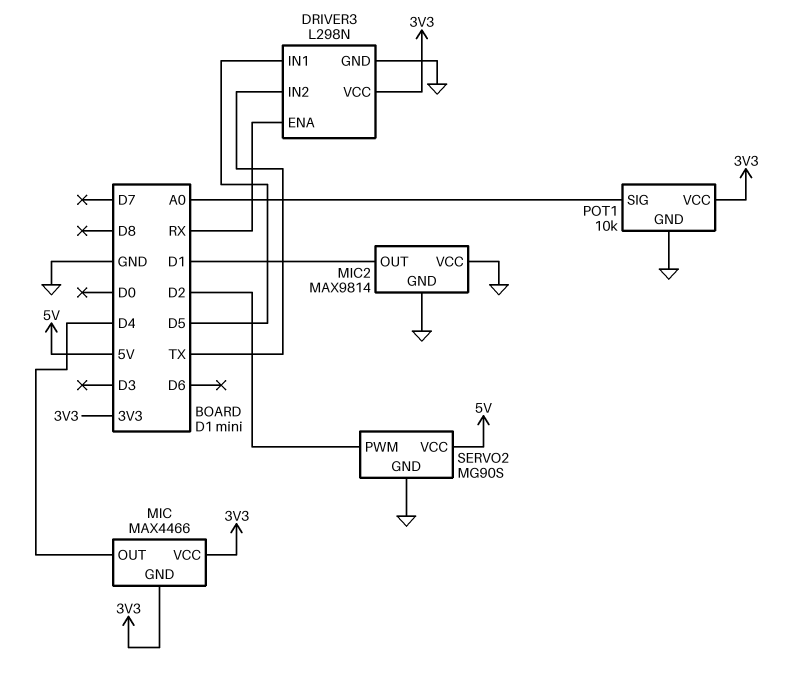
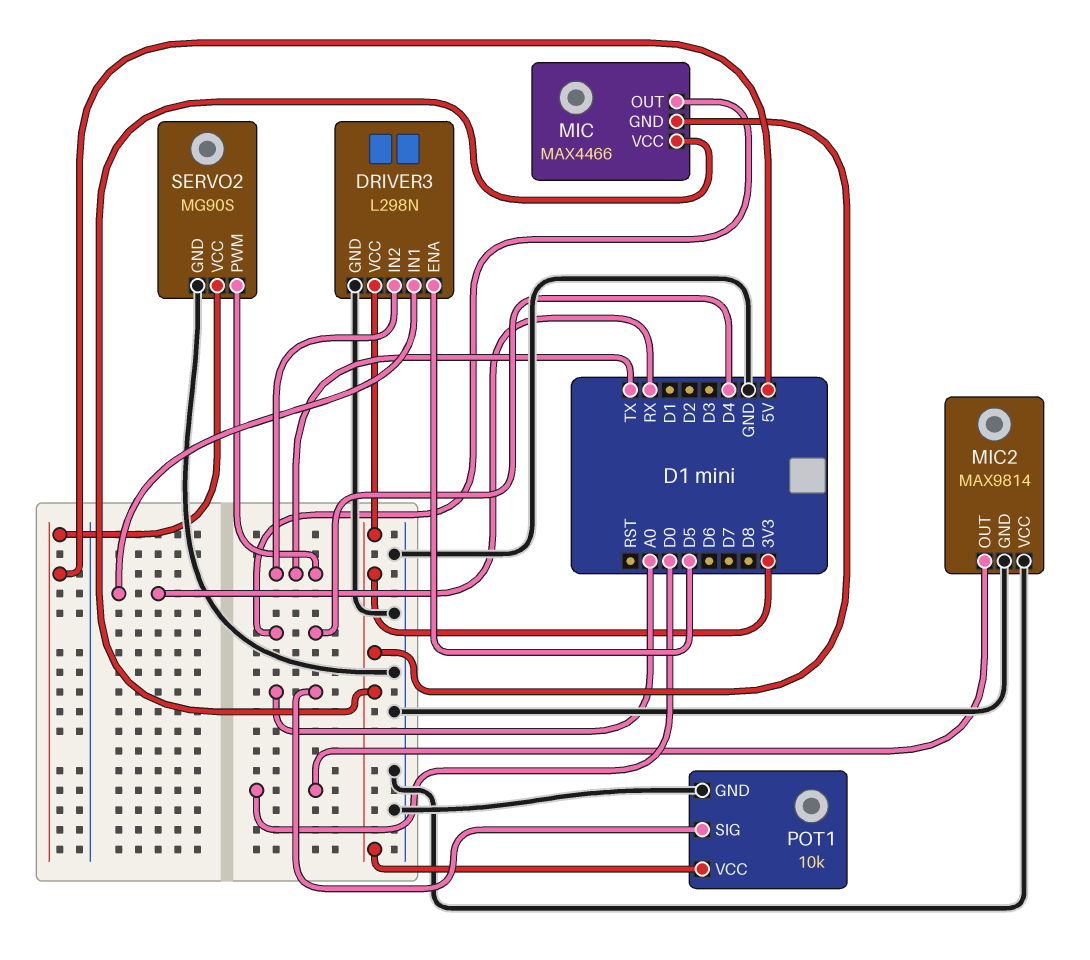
DRIVER3 pin ENA: RX -> D5
DRIVER3 pin IN1: D5 -> RX
MIC2 pin OUT: D1 -> D0
SERVO2 pin PWM: D2 -> TX

